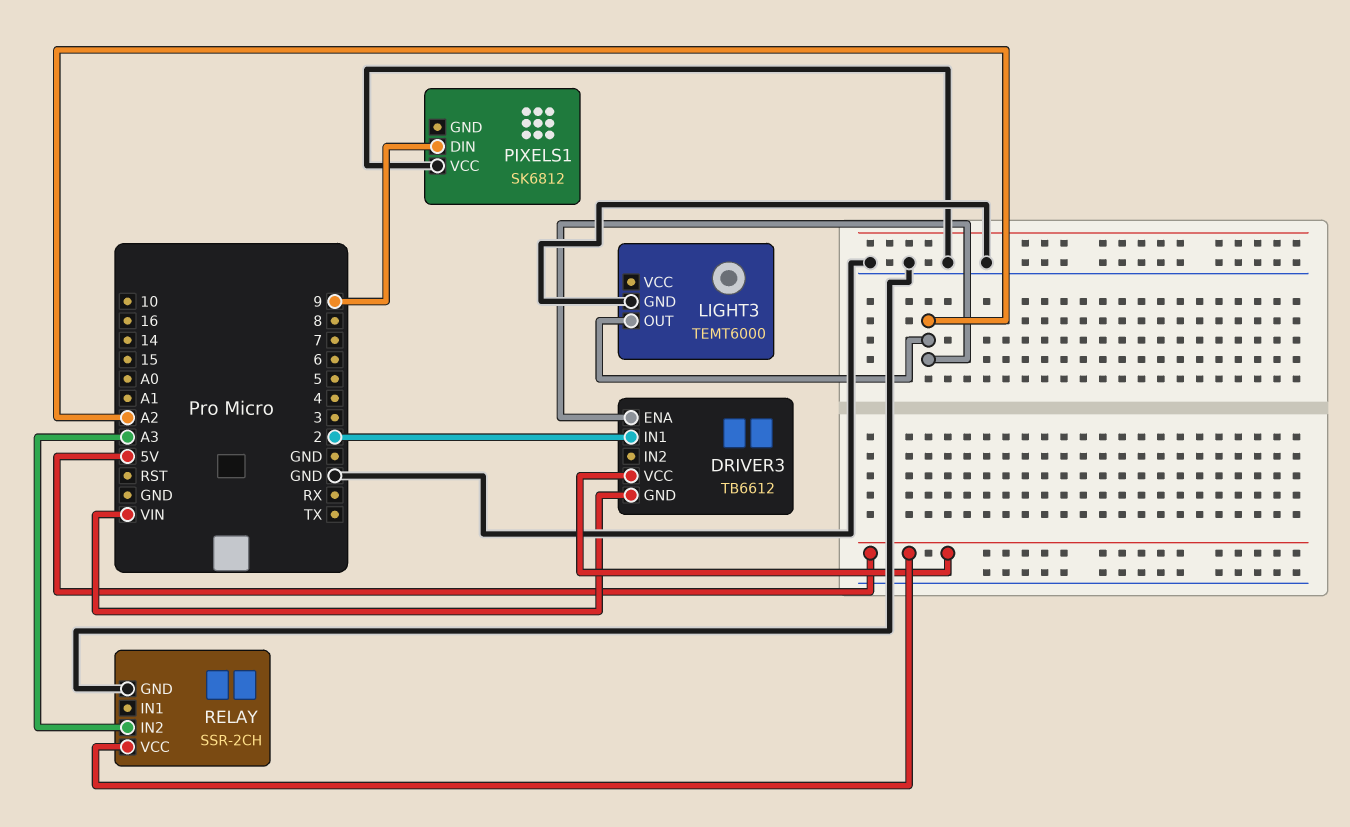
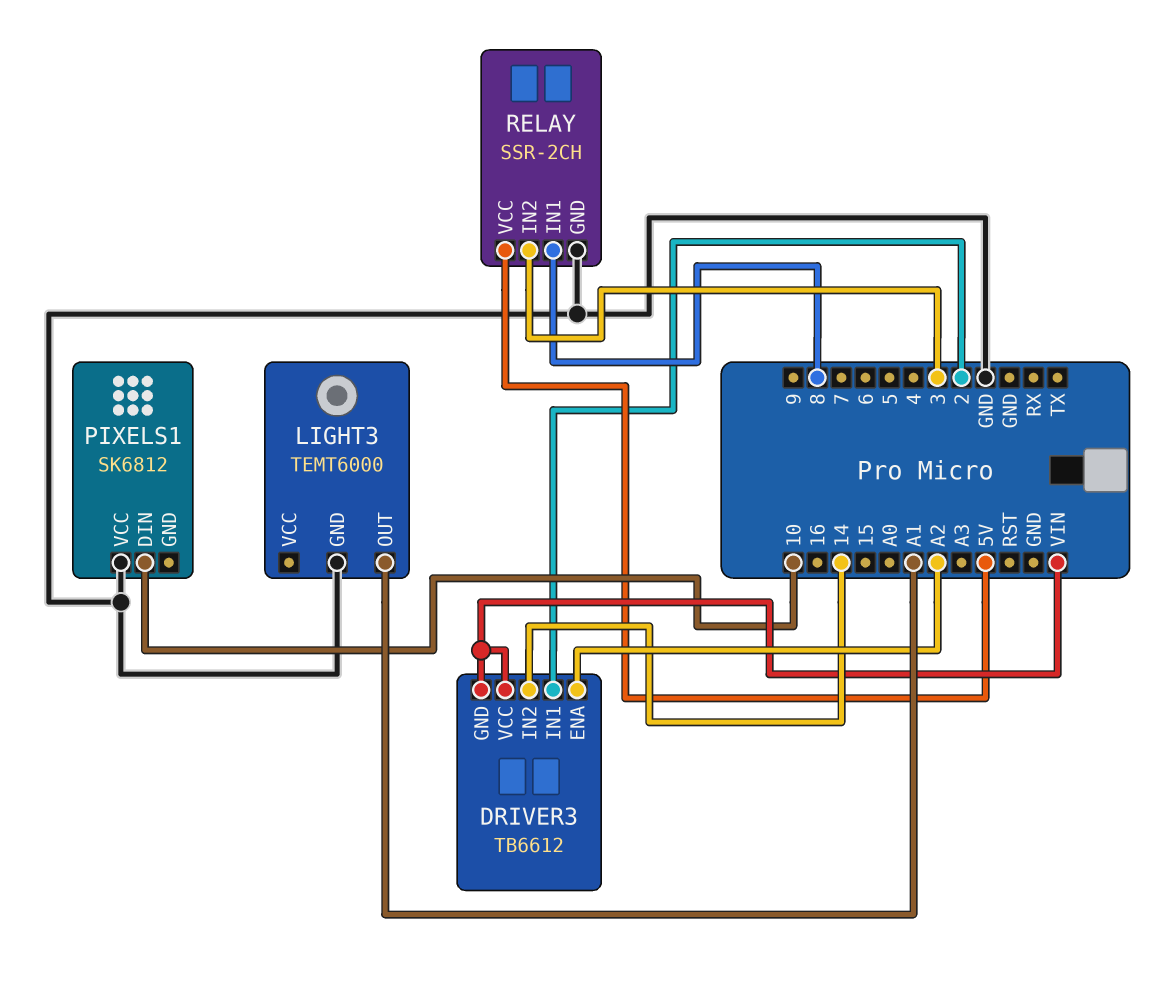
DRIVER3 pin IN2: none -> 14
DRIVER3 pin VCC: 5V -> VIN
LIGHT3 pin OUT: A2 -> A1
PIXELS1 pin DIN: 9 -> 10
RELAY pin IN1: none -> 8
RELAY pin IN2: A3 -> 3

